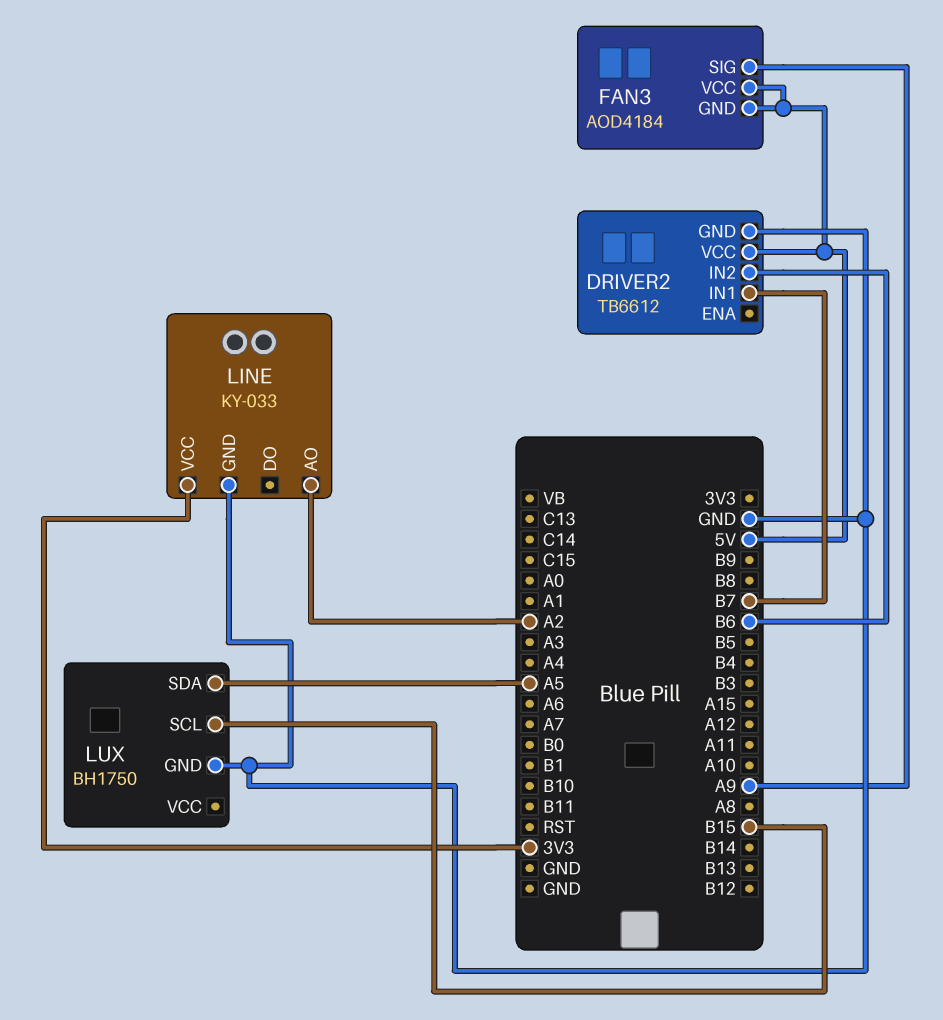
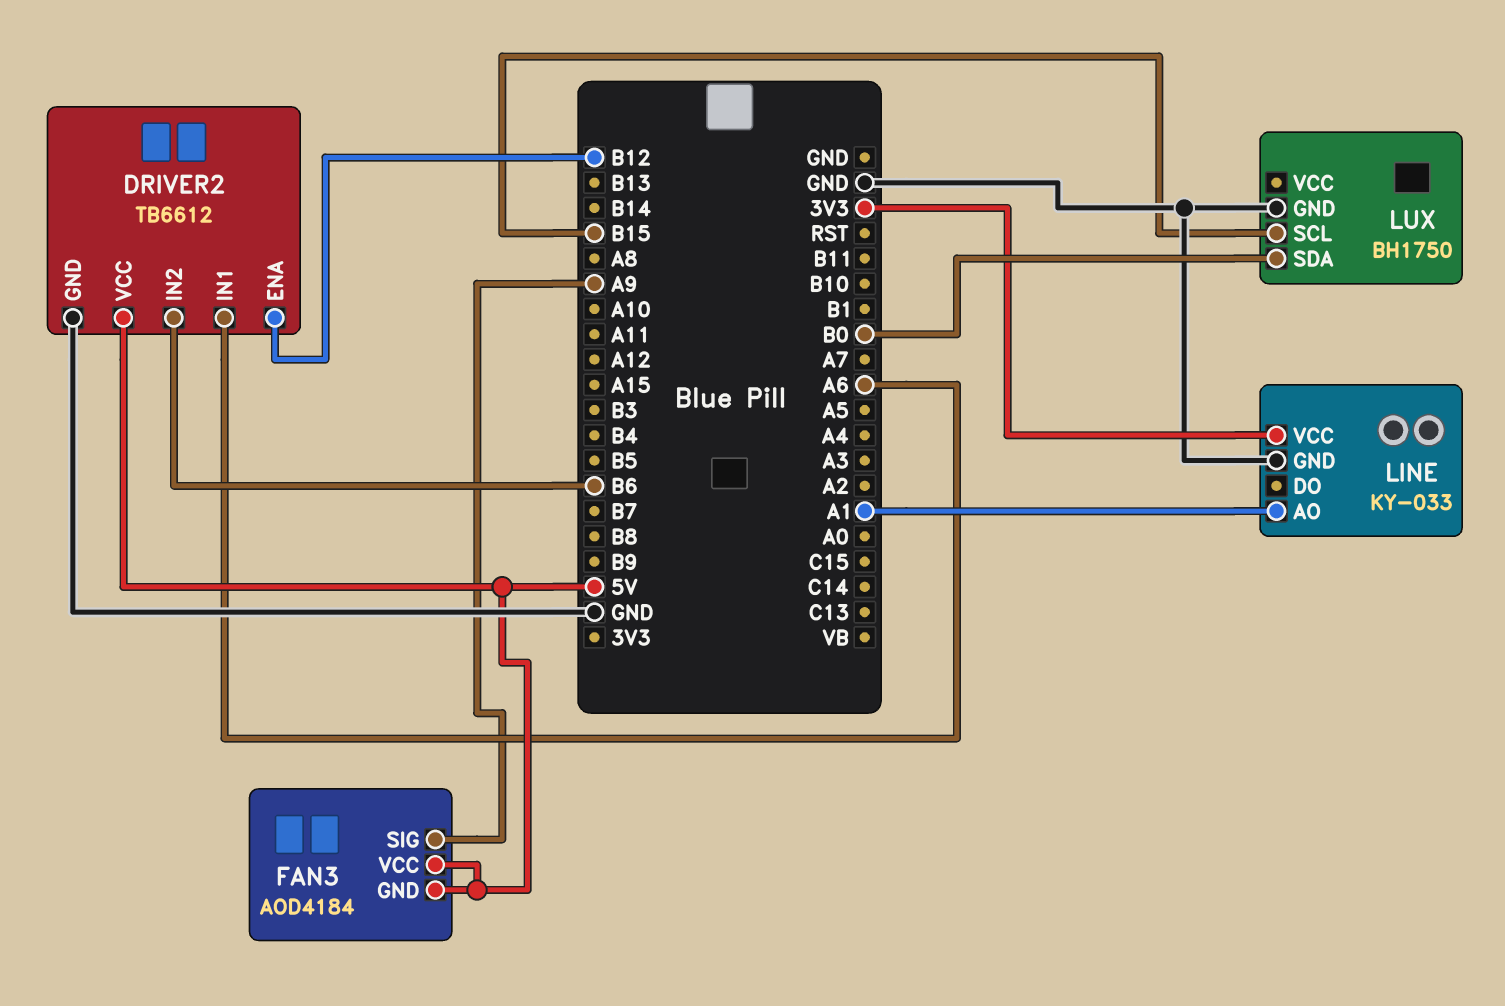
DRIVER2 pin ENA: none -> B12
DRIVER2 pin IN1: B7 -> A6
LINE pin AO: A2 -> A1
LUX pin SDA: A5 -> B0

